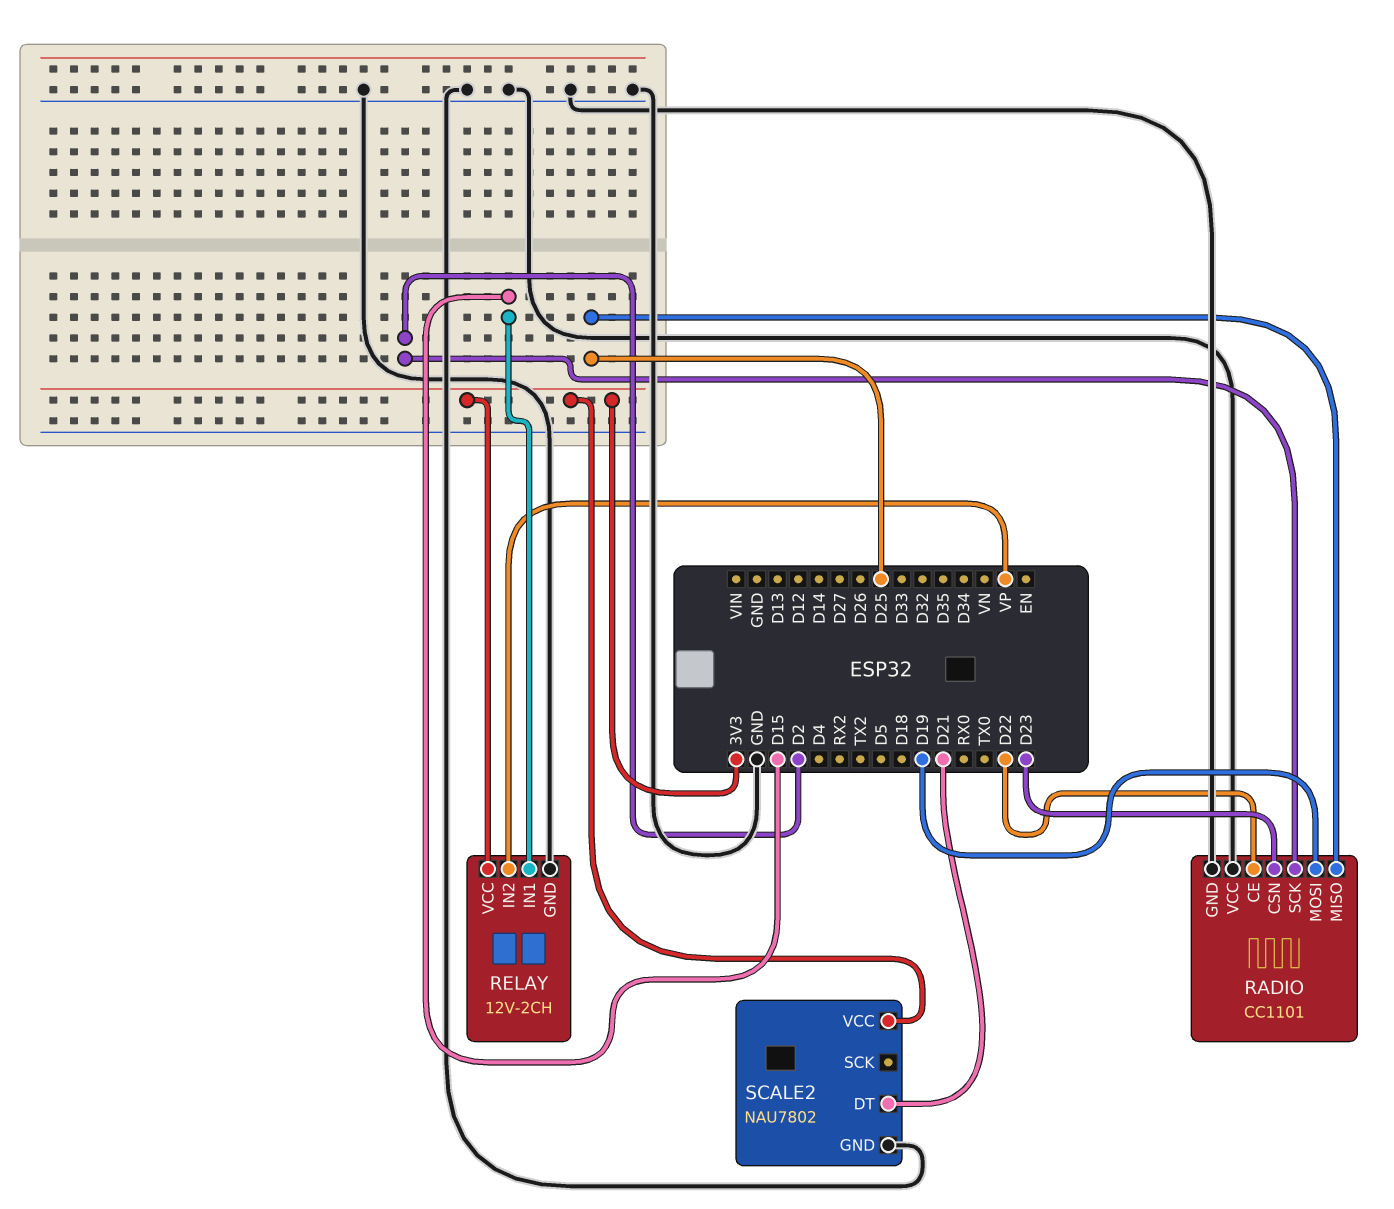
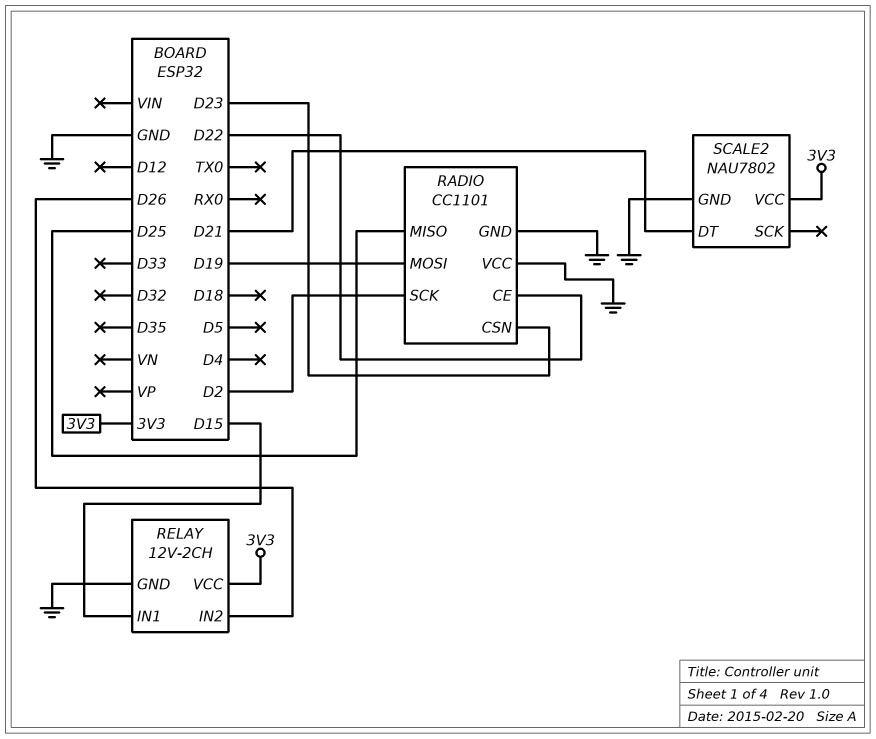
RELAY pin IN2: VP -> D26

